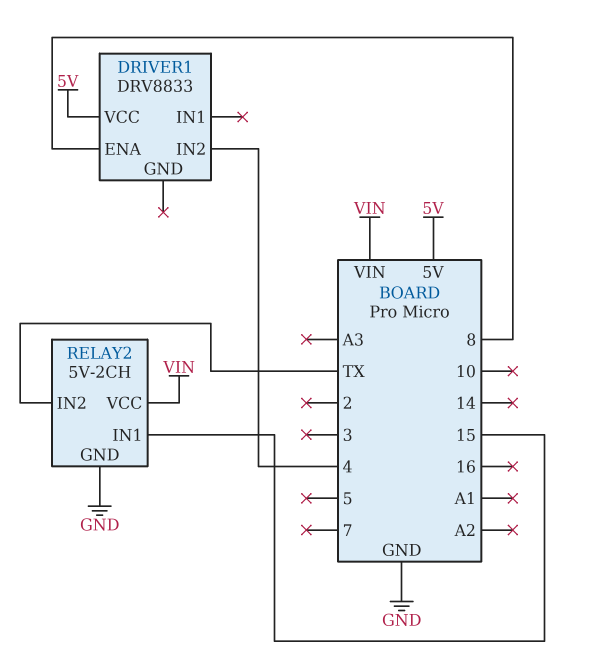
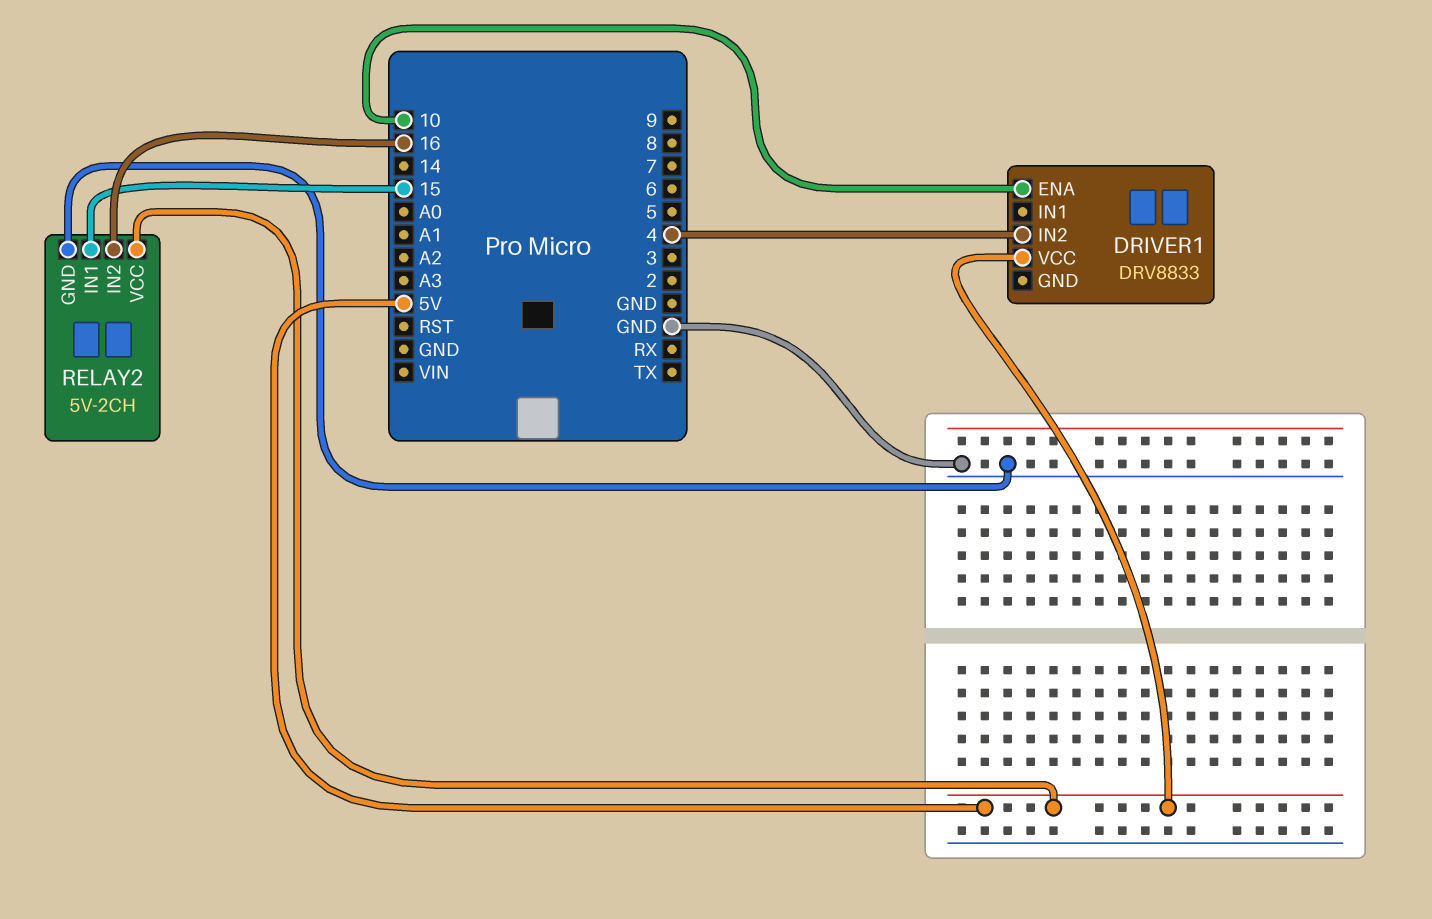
DRIVER1 pin ENA: 8 -> 10
RELAY2 pin IN2: TX -> 16
RELAY2 pin VCC: VIN -> 5V

